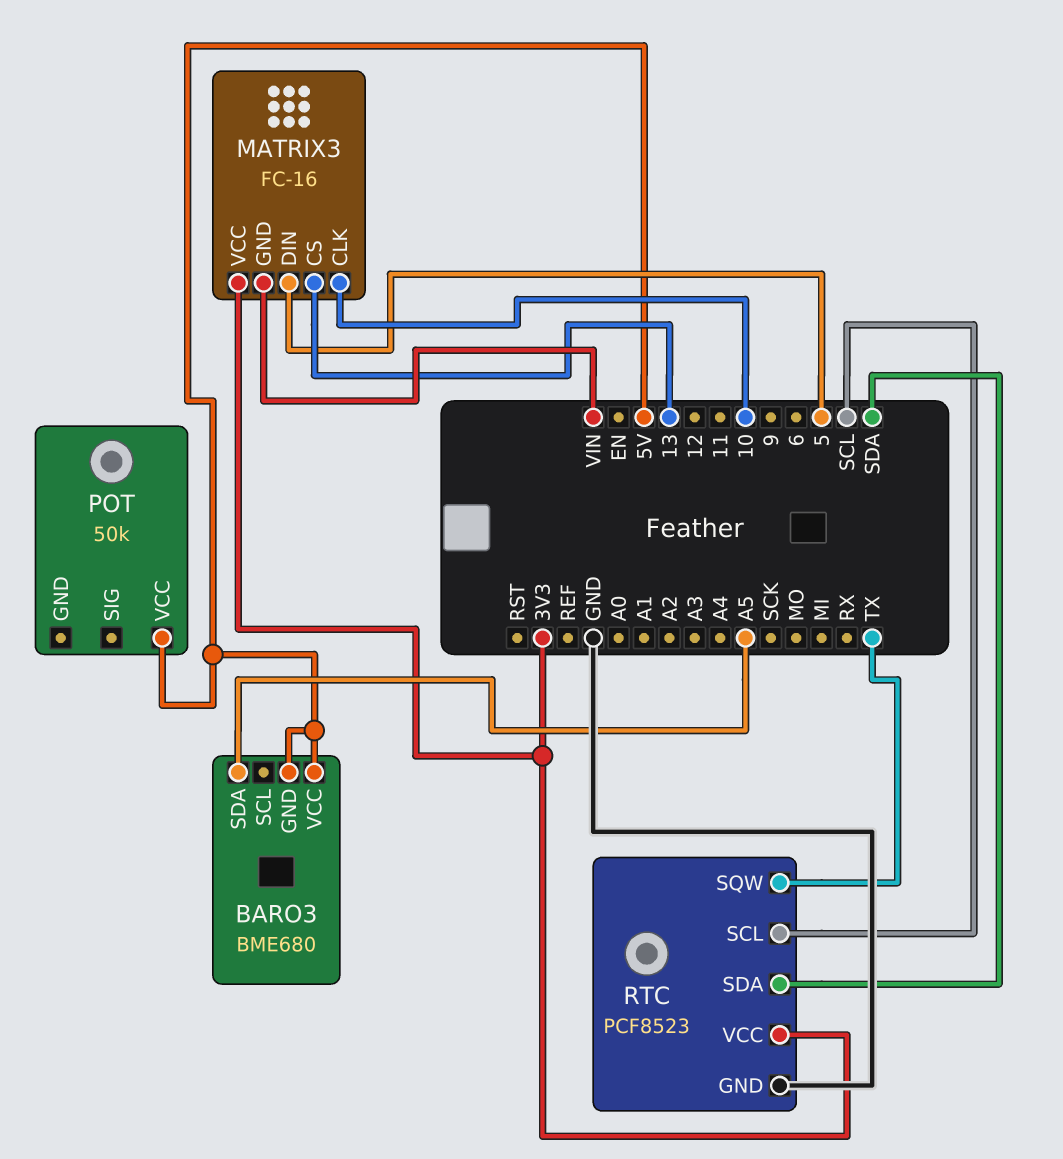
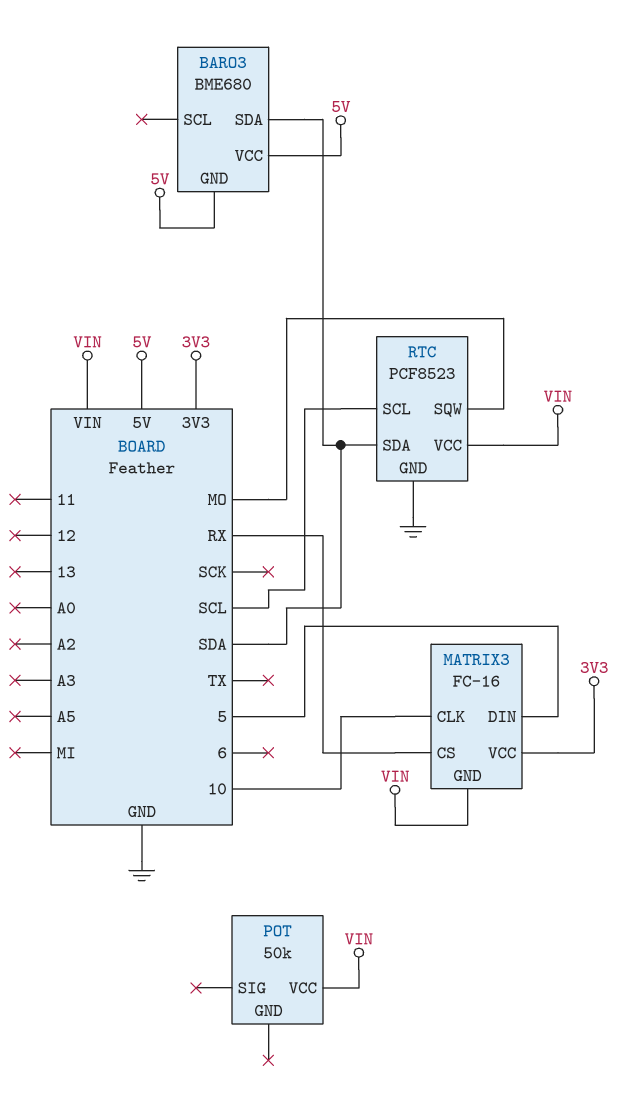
BARO3 pin SDA: A5 -> SDA
MATRIX3 pin CS: 13 -> RX
POT pin VCC: 5V -> VIN
RTC pin SQW: TX -> MO
RTC pin VCC: 3V3 -> VIN

